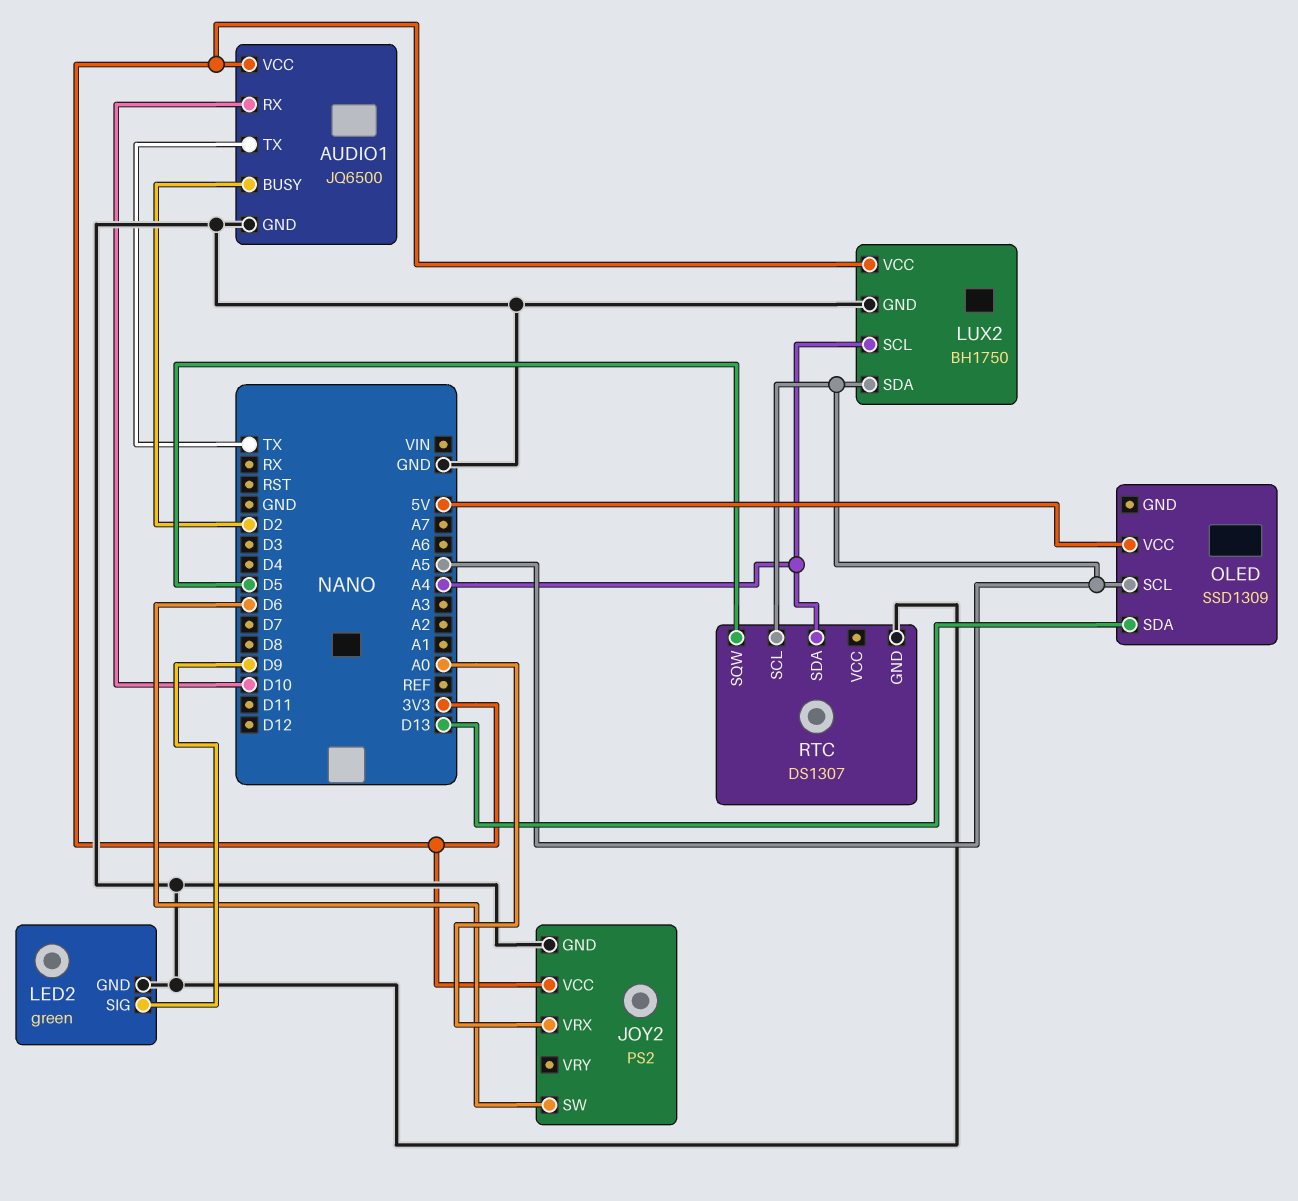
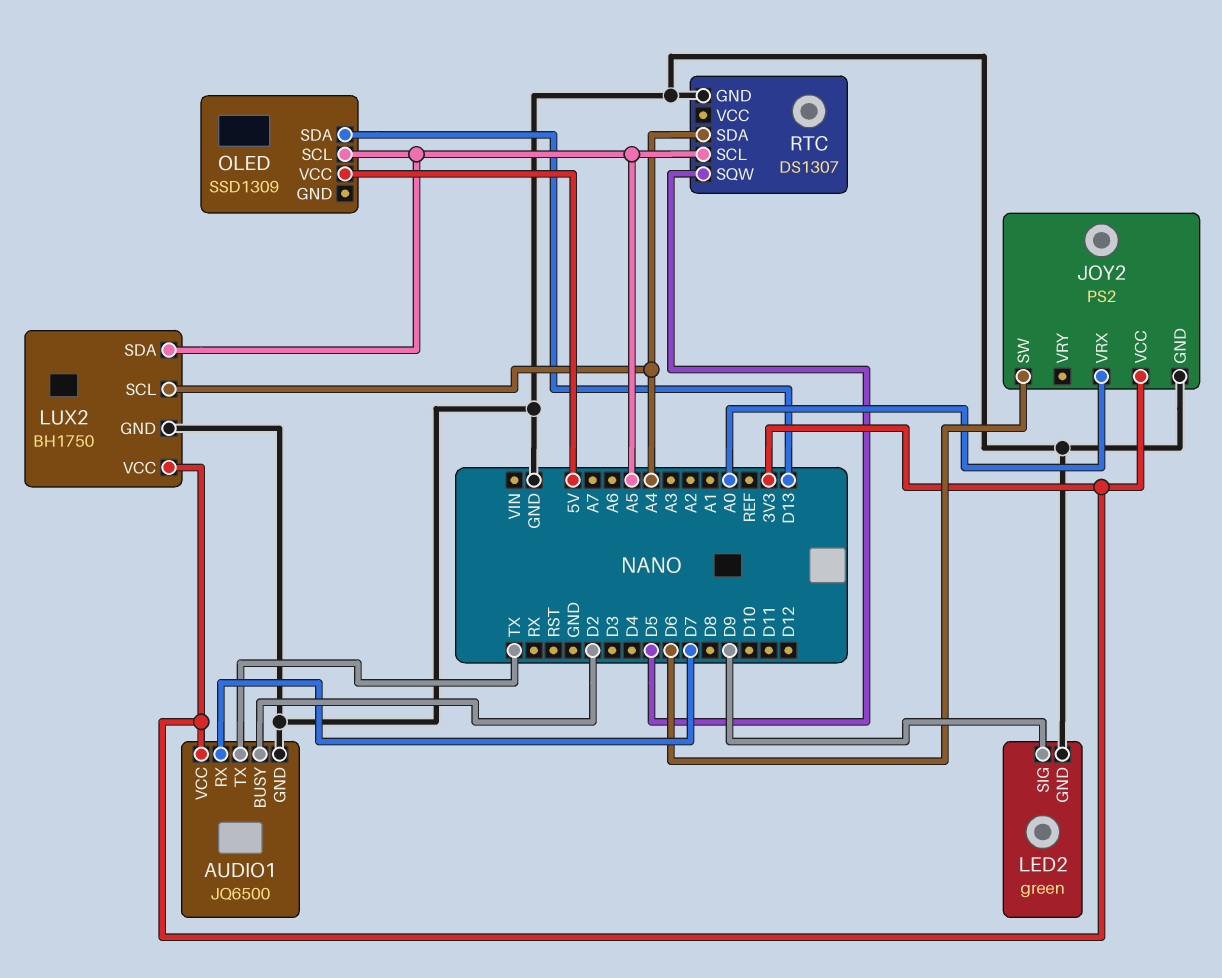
AUDIO1 pin RX: D10 -> D7

